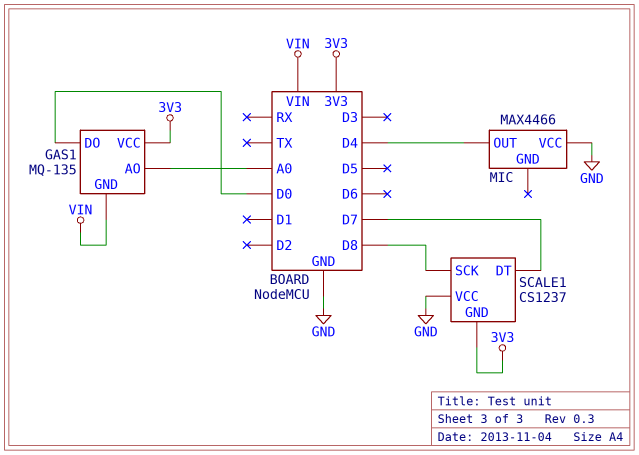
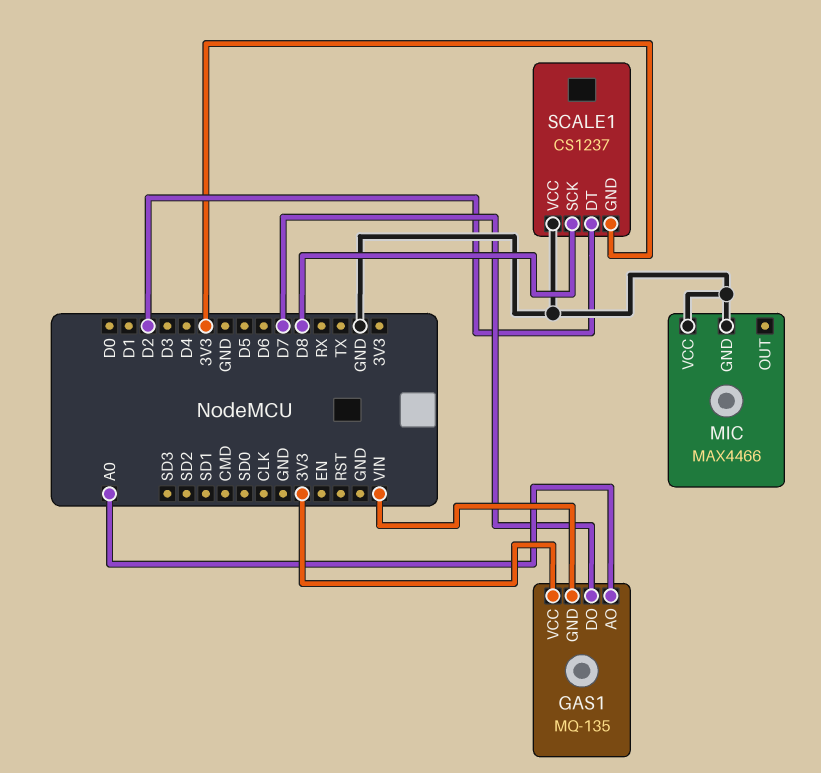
GAS1 pin DO: D0 -> D7
MIC pin GND: none -> GND
MIC pin OUT: D4 -> none
SCALE1 pin DT: D7 -> D2

